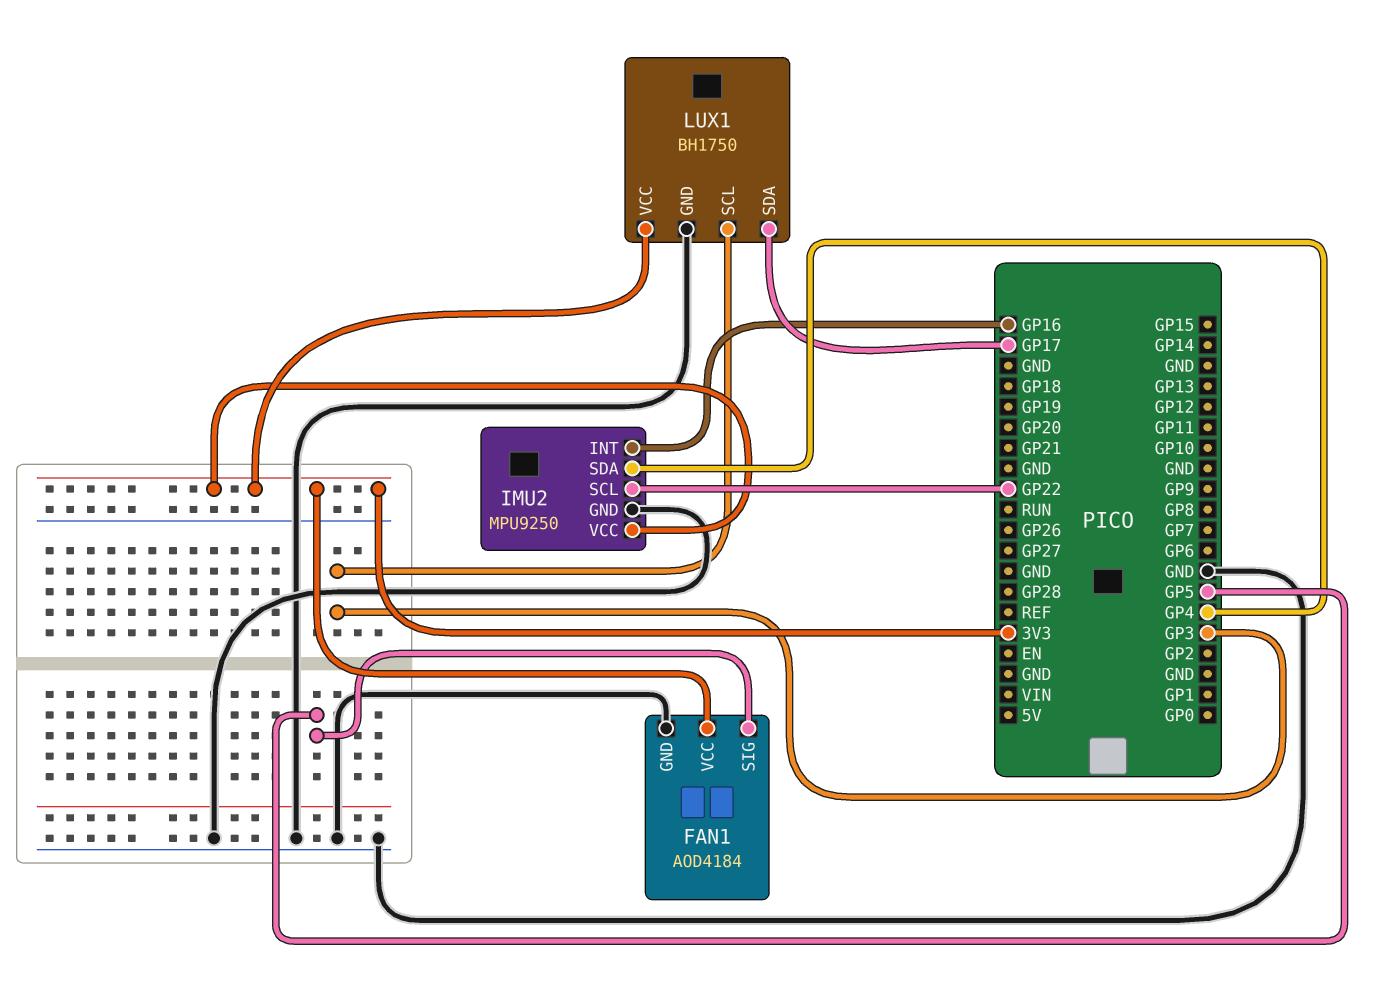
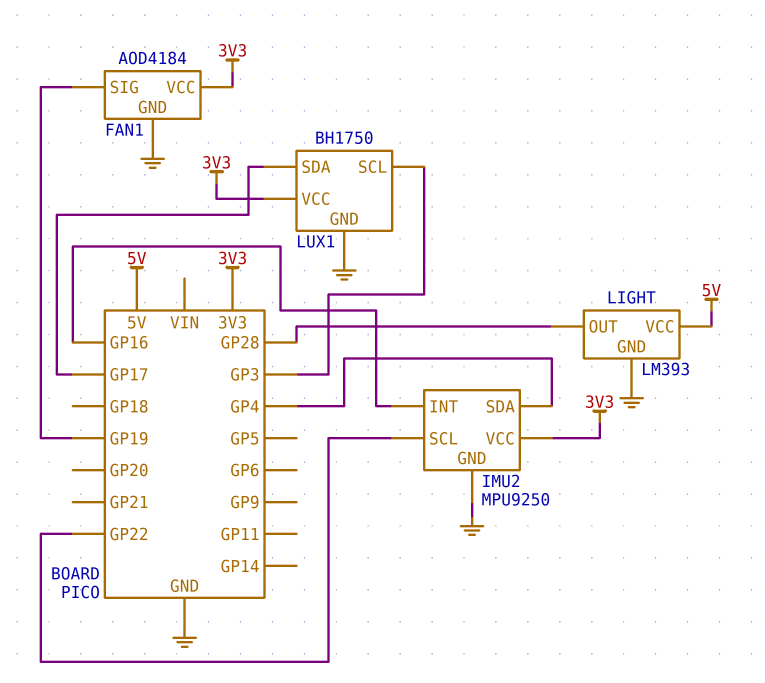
FAN1 pin SIG: GP5 -> GP19
LIGHT: none -> LM393
LIGHT pin GND: none -> GND
LIGHT pin OUT: none -> GP28
LIGHT pin VCC: none -> 5V

